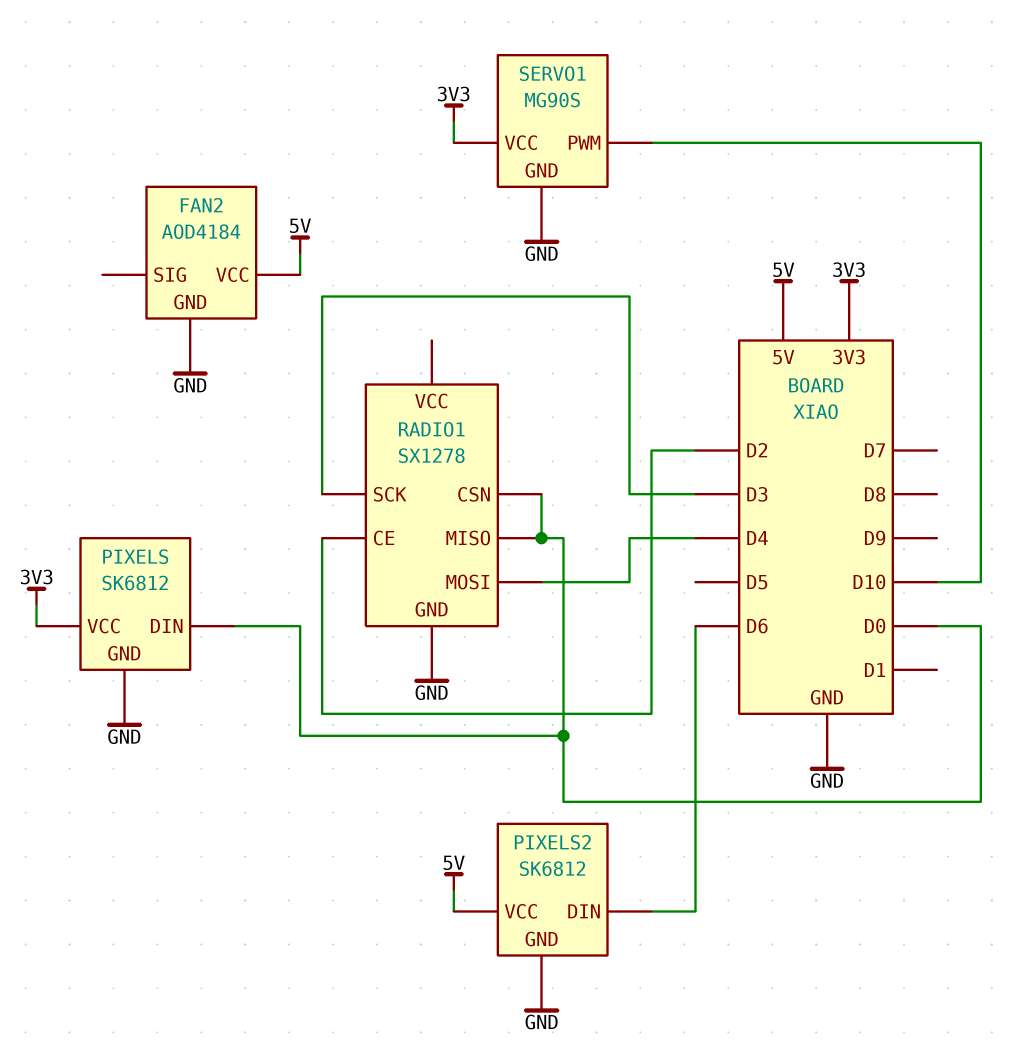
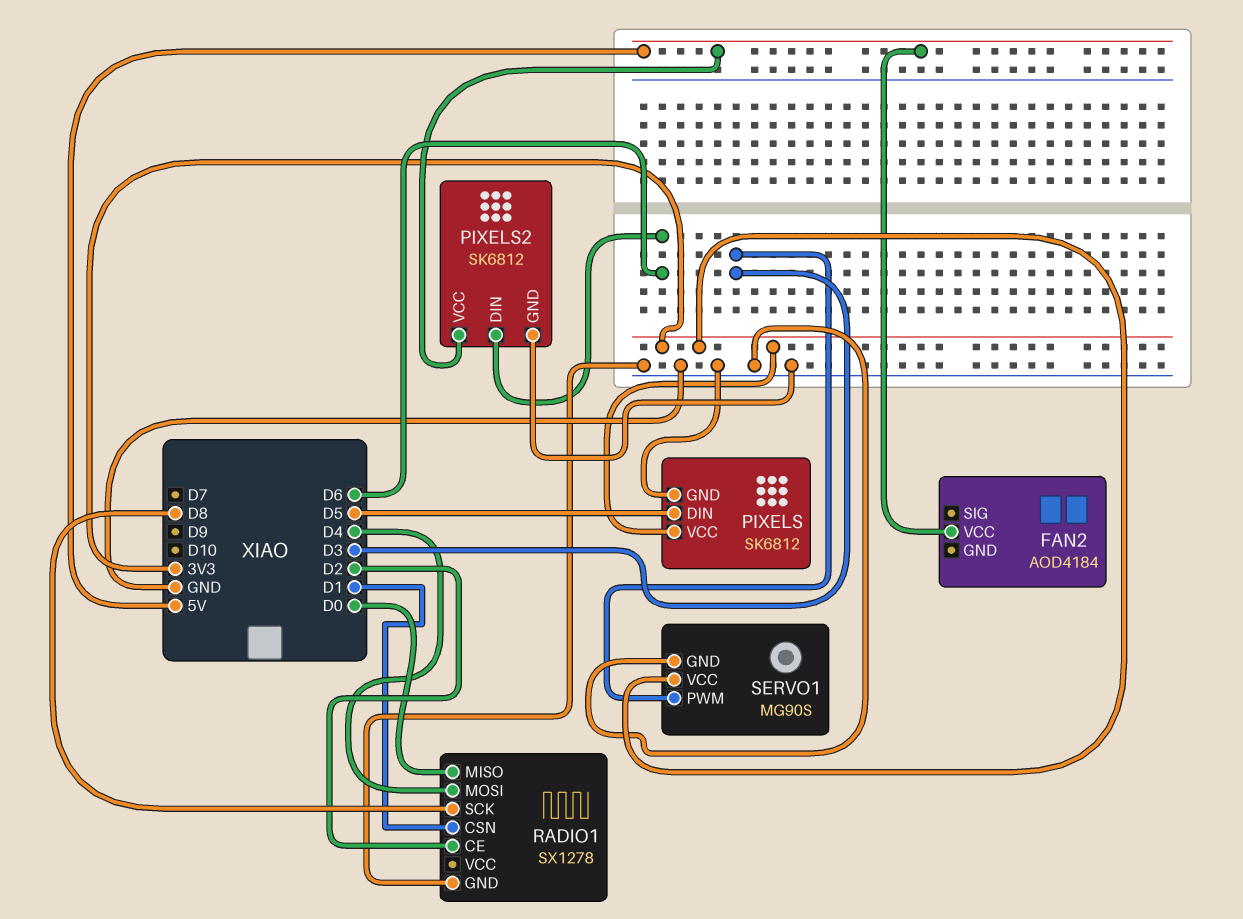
FAN2 pin GND: GND -> none
PIXELS pin DIN: D0 -> D5
RADIO1 pin CSN: D0 -> D1
RADIO1 pin SCK: D3 -> D8
SERVO1 pin PWM: D10 -> D3

